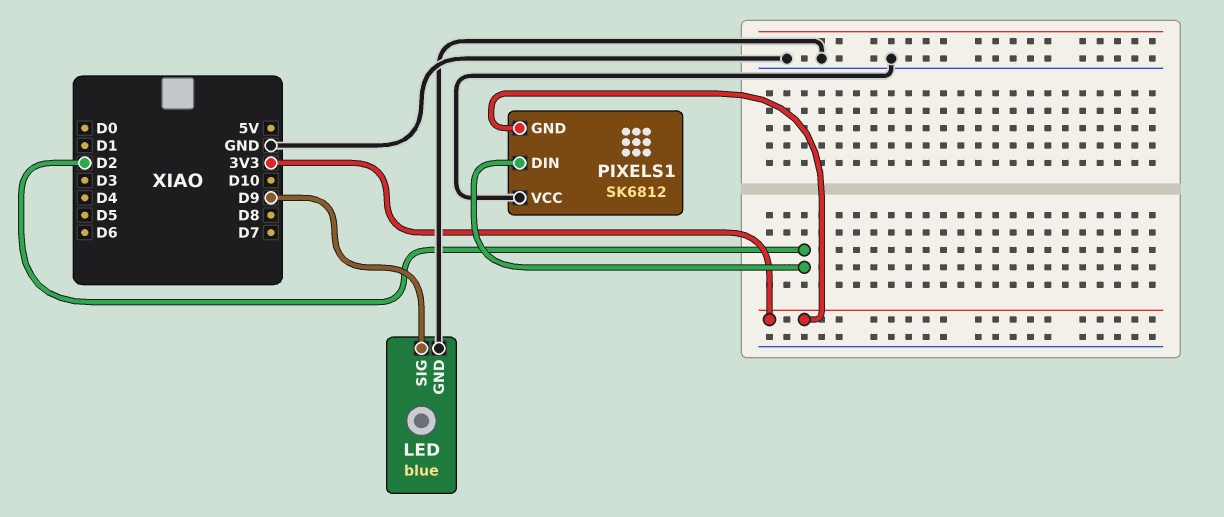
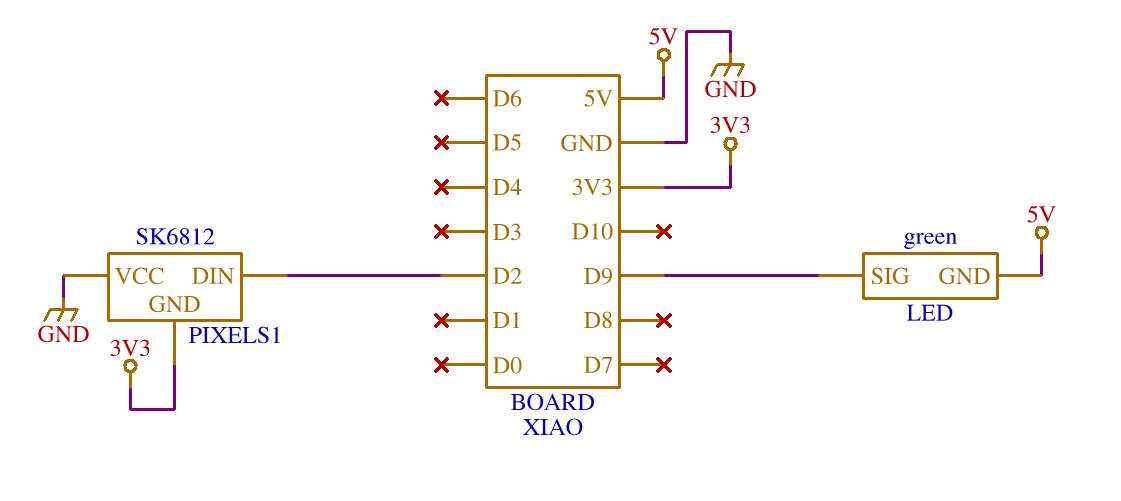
LED: blue -> green
LED pin GND: GND -> 5V

